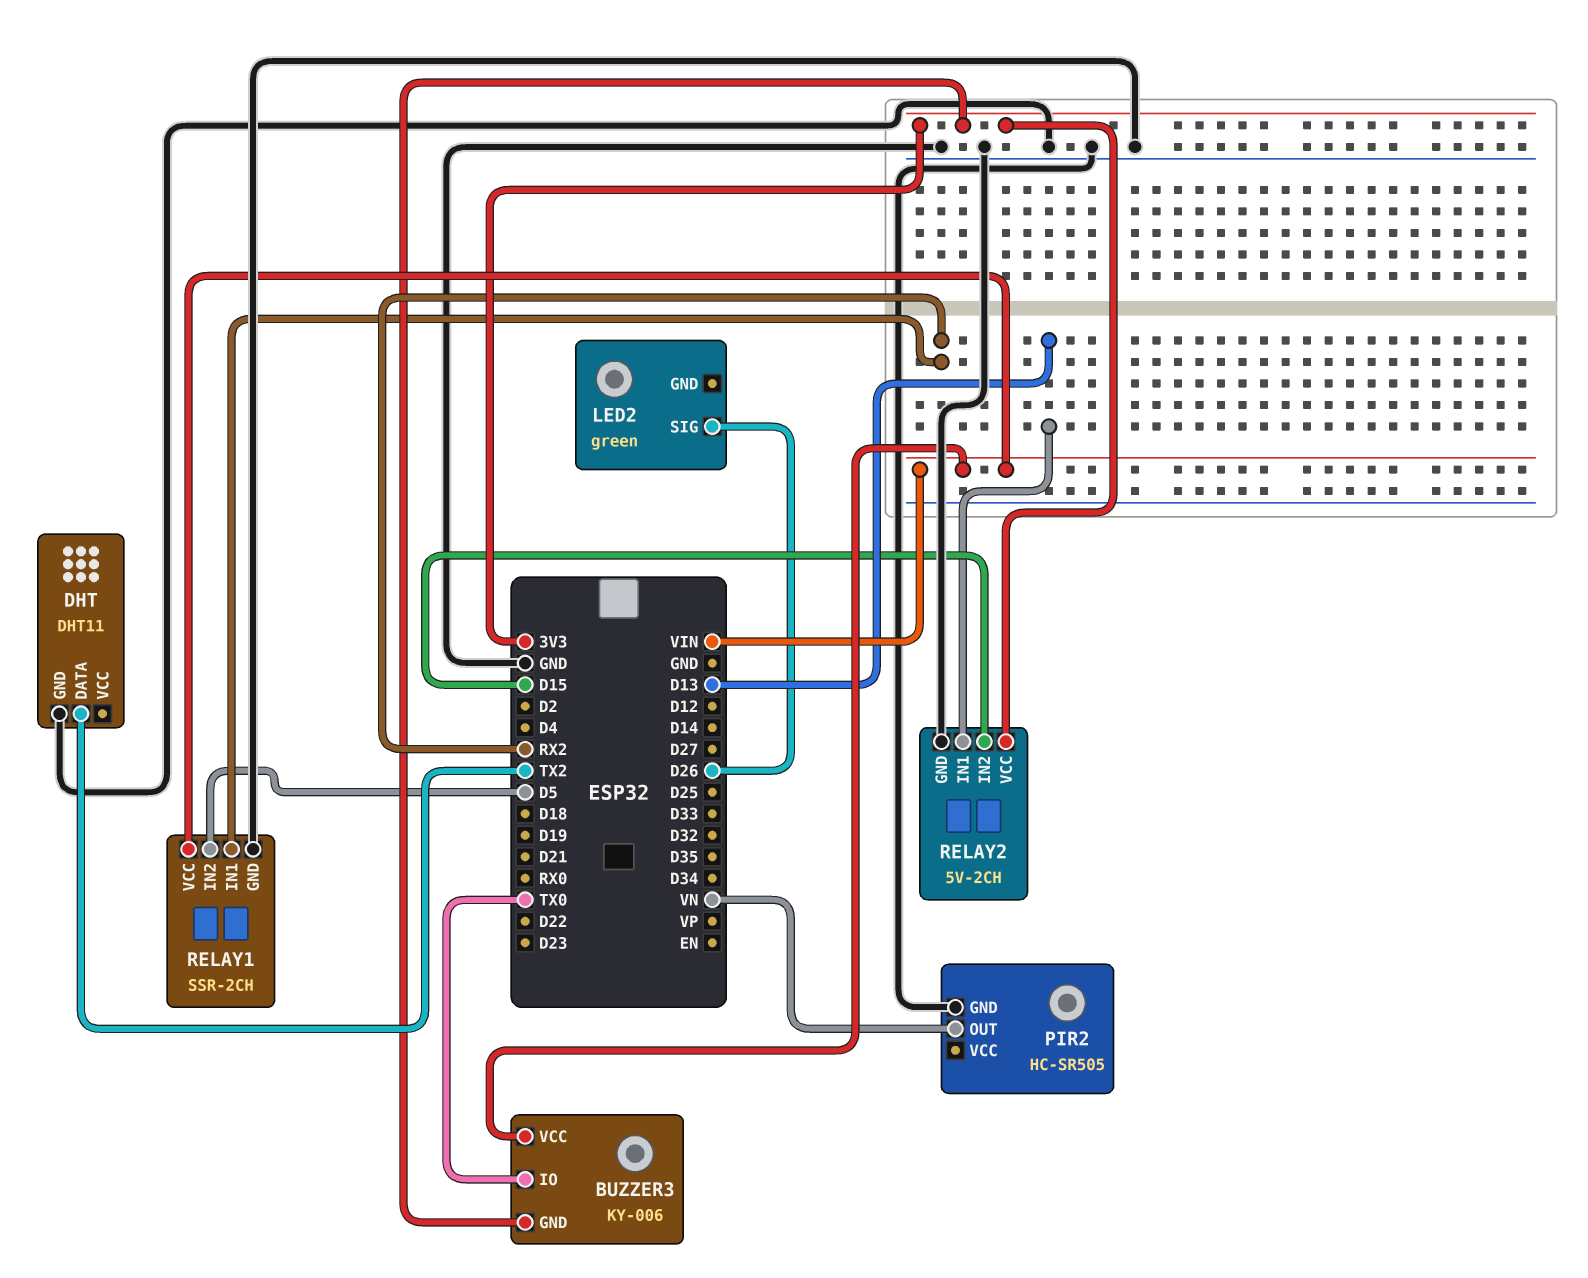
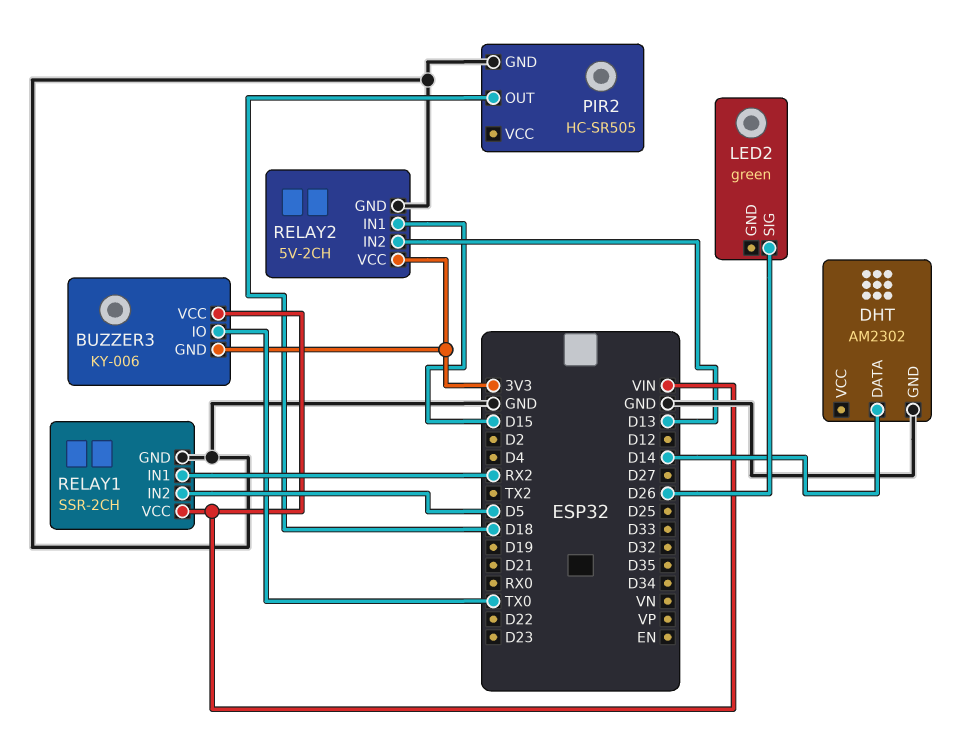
DHT: DHT11 -> AM2302
DHT pin DATA: TX2 -> D14
PIR2 pin OUT: VN -> D18
RELAY2 pin IN1: D13 -> D15
RELAY2 pin IN2: D15 -> D13

